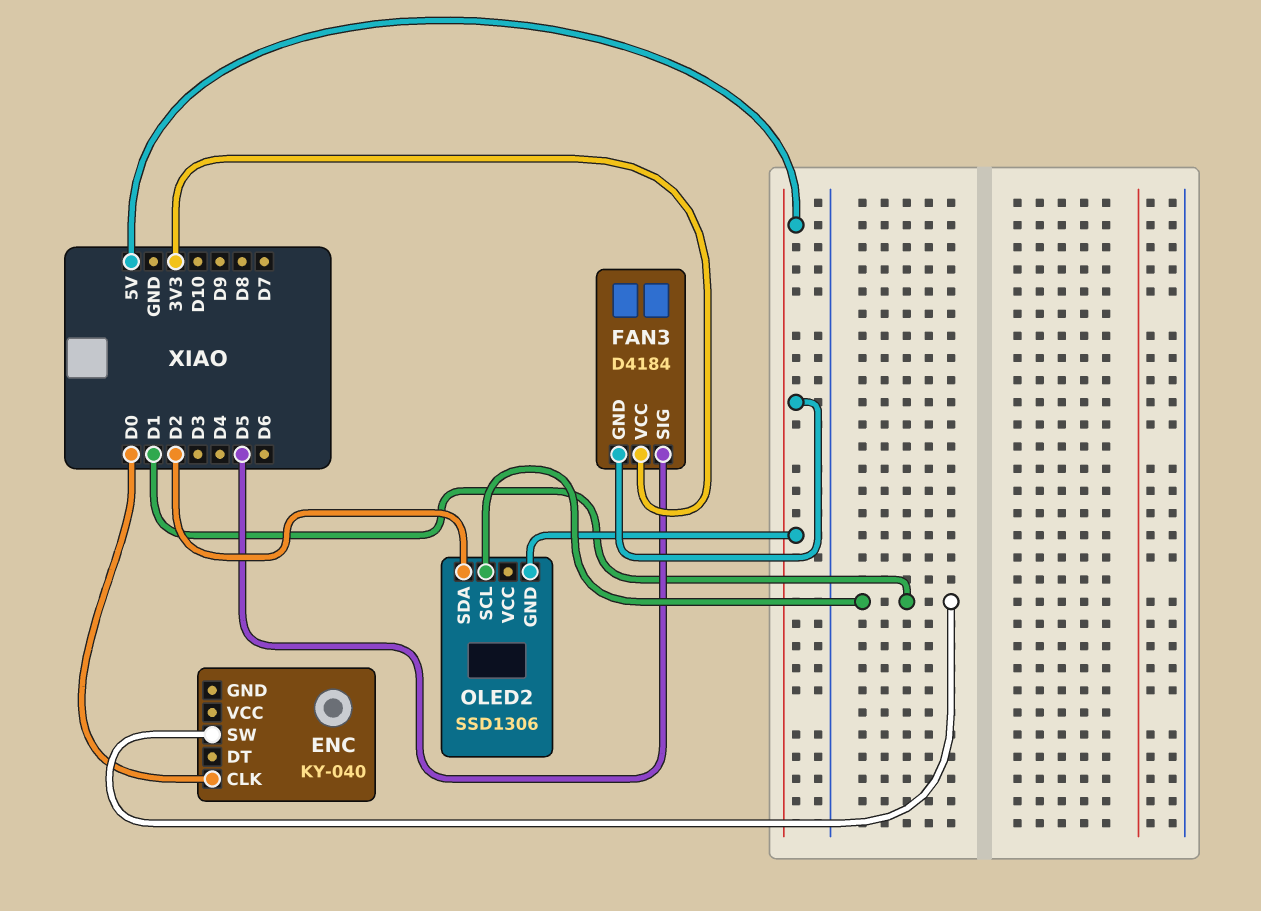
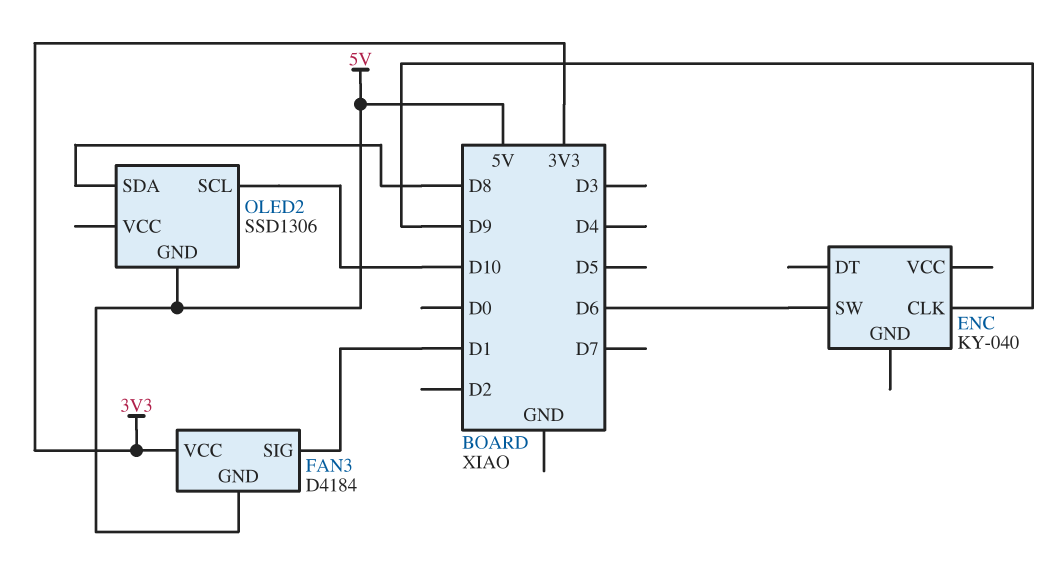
ENC pin CLK: D0 -> D9
ENC pin SW: D1 -> D6
FAN3 pin SIG: D5 -> D1
OLED2 pin SCL: D1 -> D10
OLED2 pin SDA: D2 -> D8

